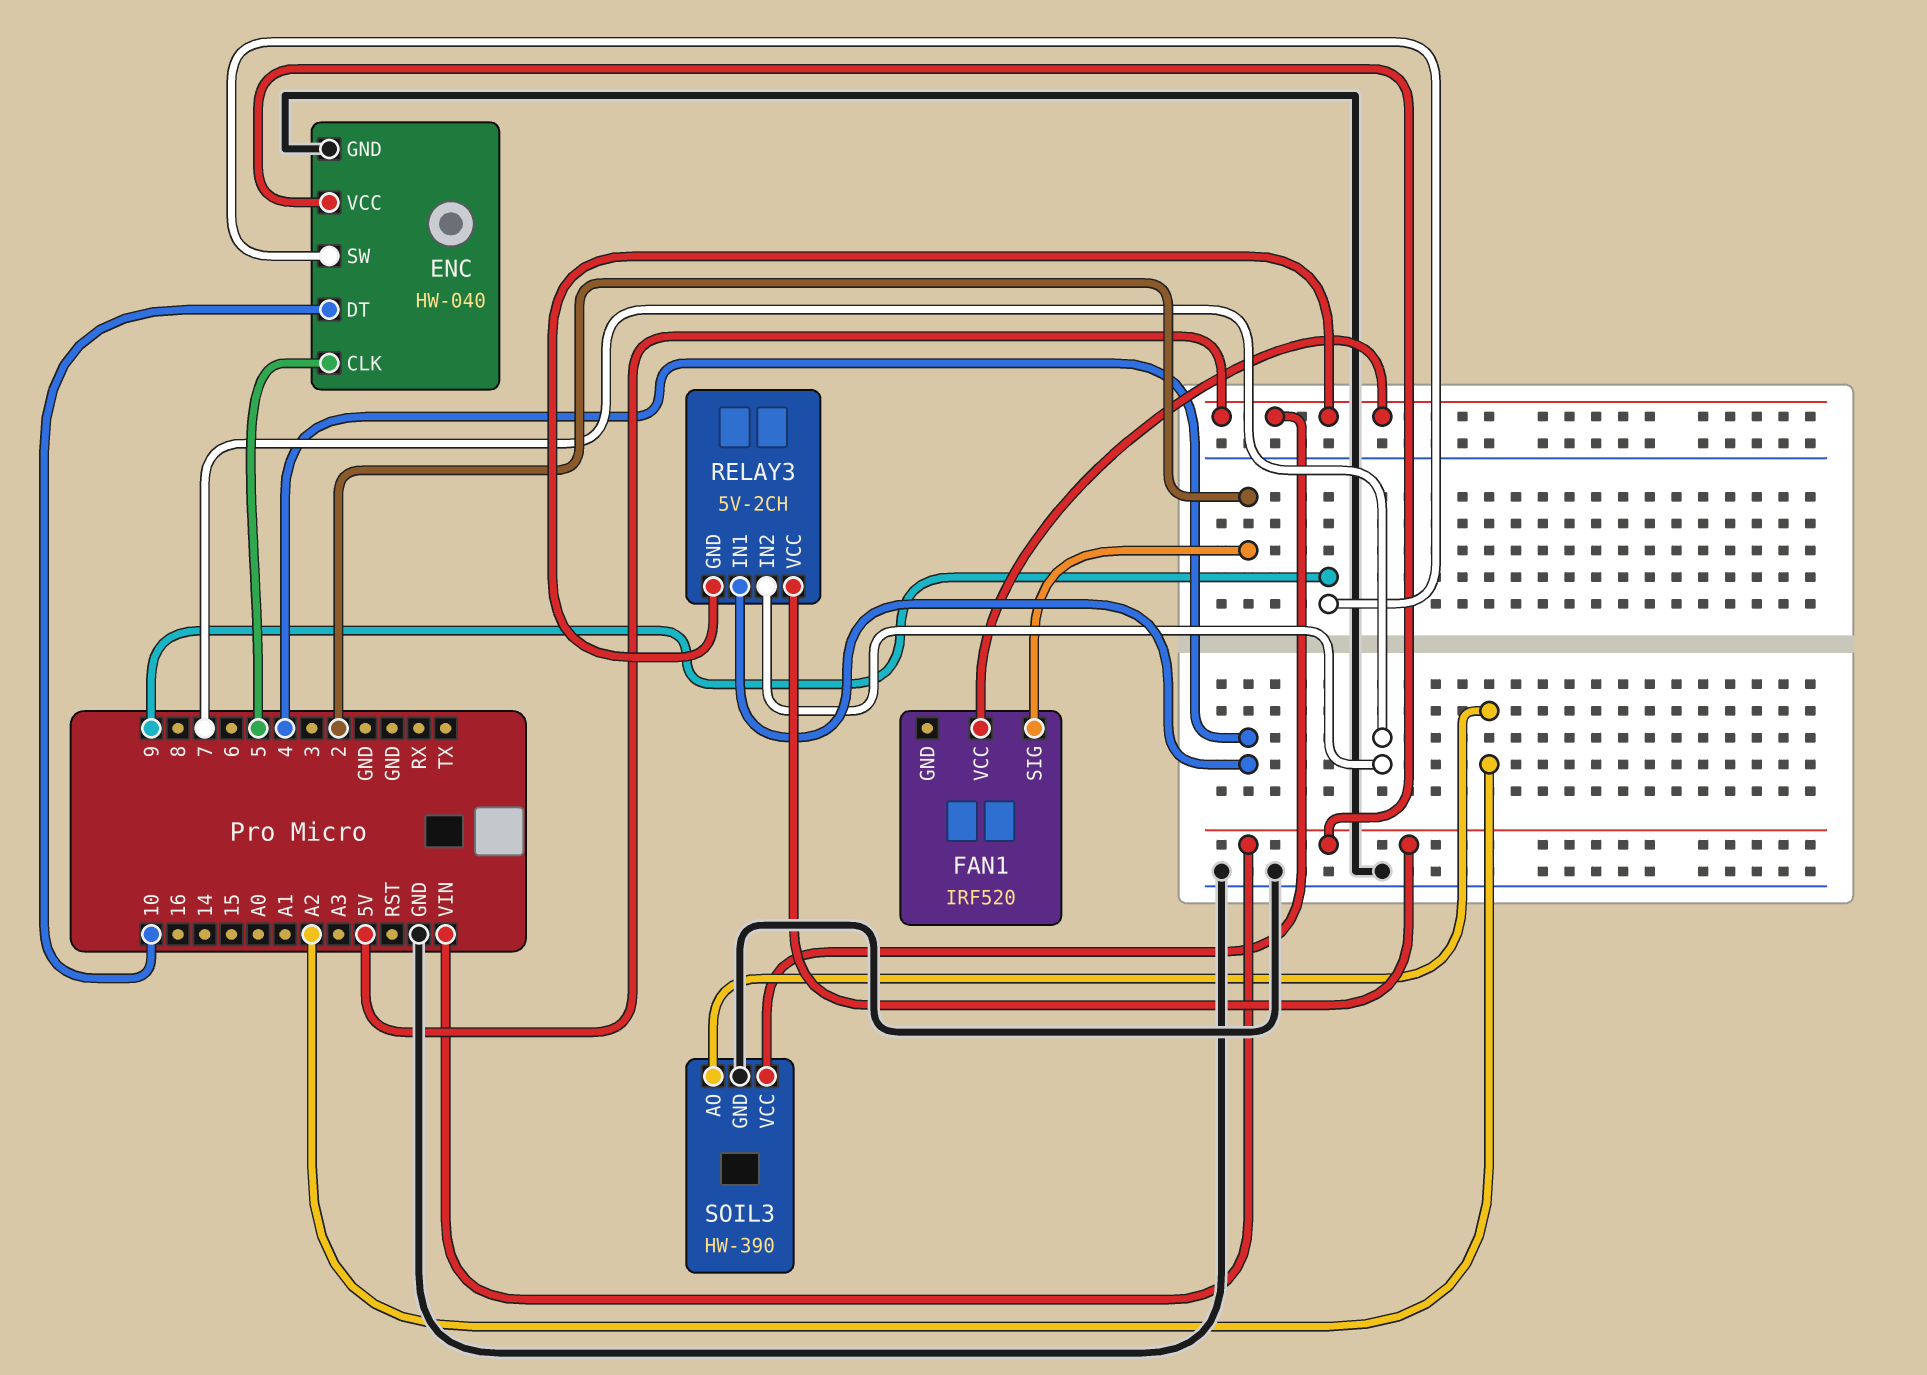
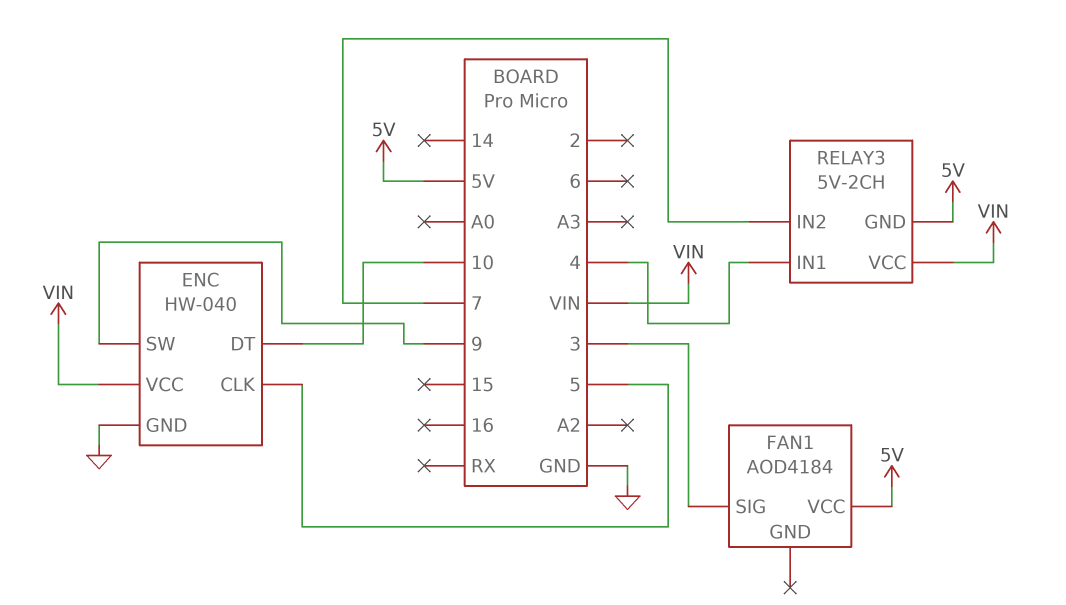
FAN1: IRF520 -> AOD4184
FAN1 pin SIG: 2 -> 3
SOIL3: HW-390 -> none
SOIL3 pin AO: A2 -> none
SOIL3 pin GND: GND -> none
SOIL3 pin VCC: 5V -> none

